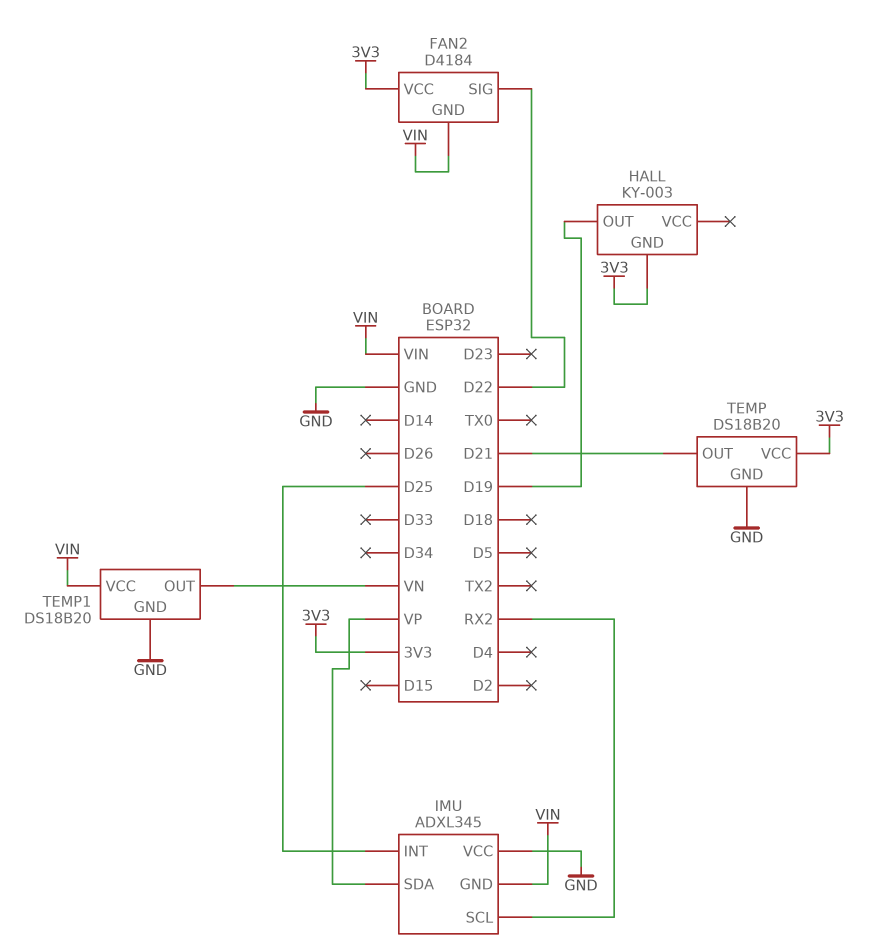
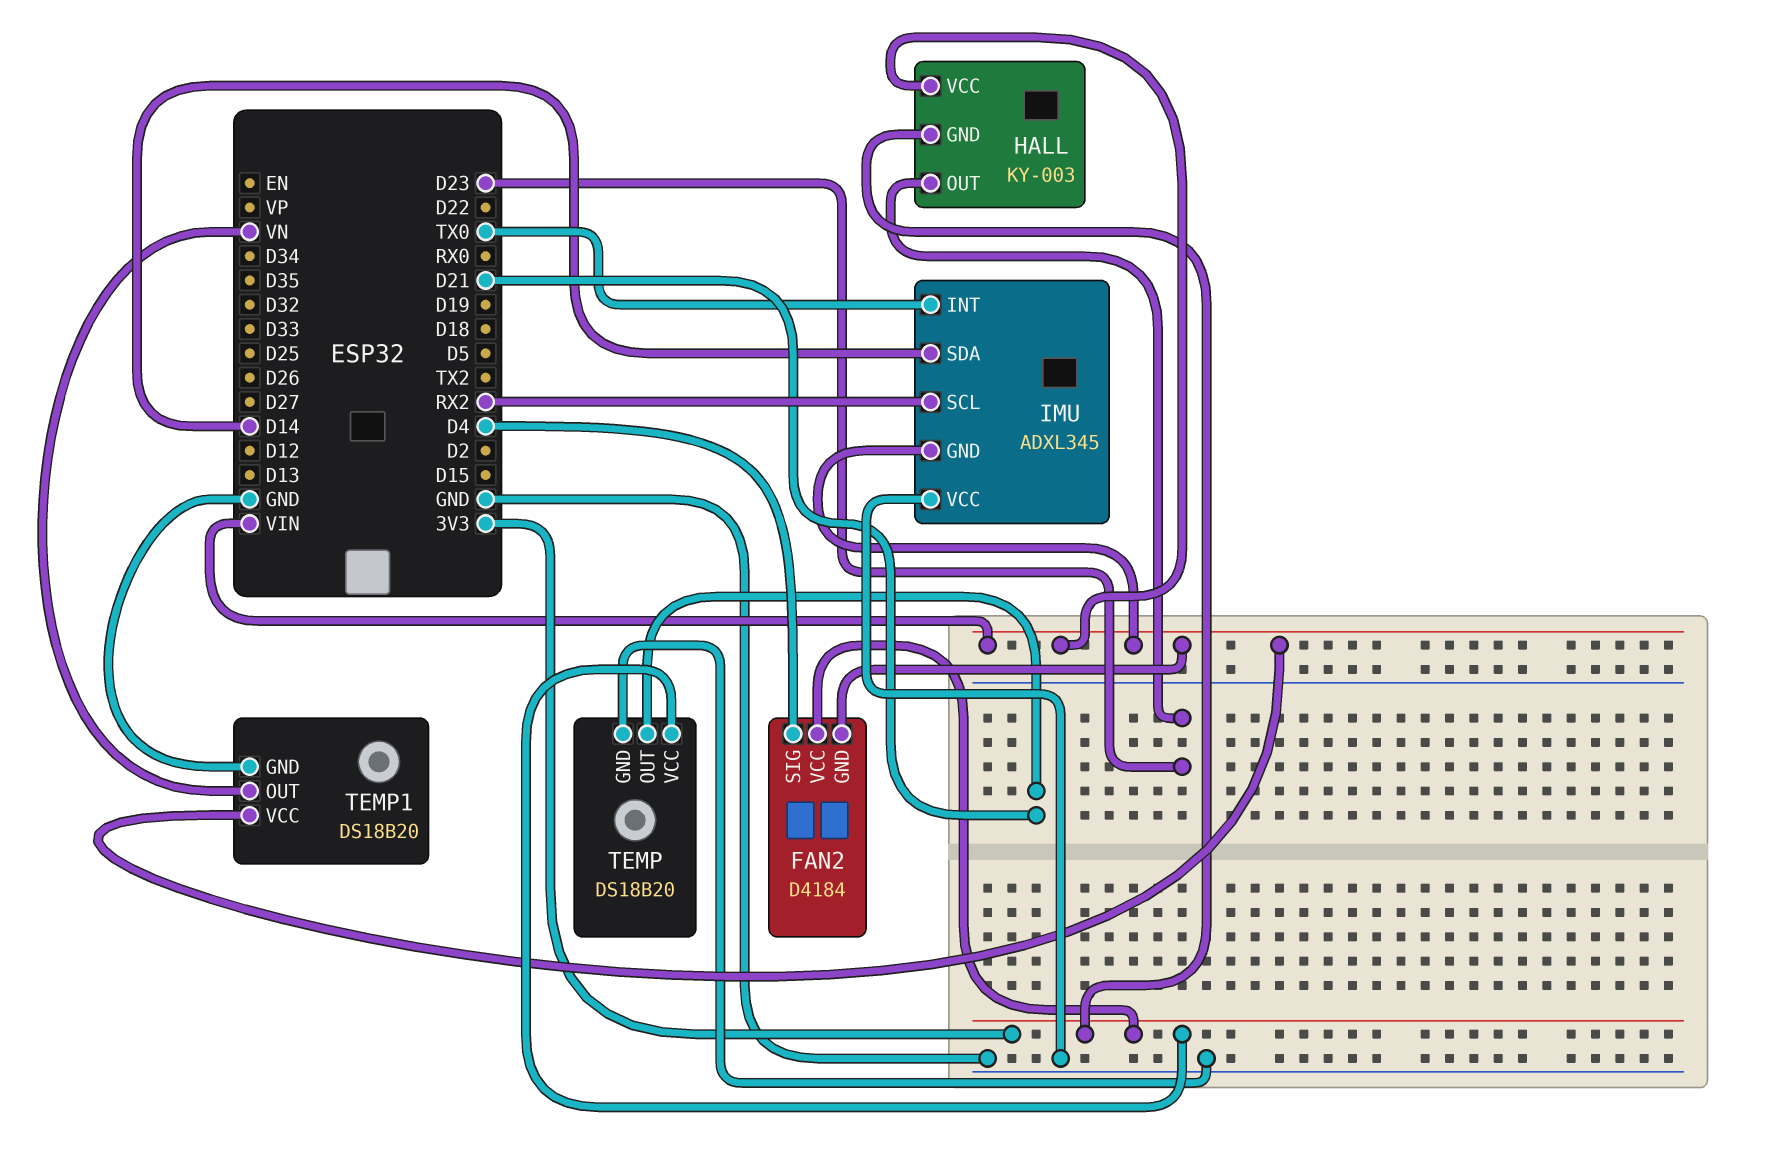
FAN2 pin SIG: D22 -> D4
HALL pin OUT: D19 -> D23
HALL pin VCC: none -> VIN
IMU pin INT: D25 -> TX0
IMU pin SDA: VP -> D14

